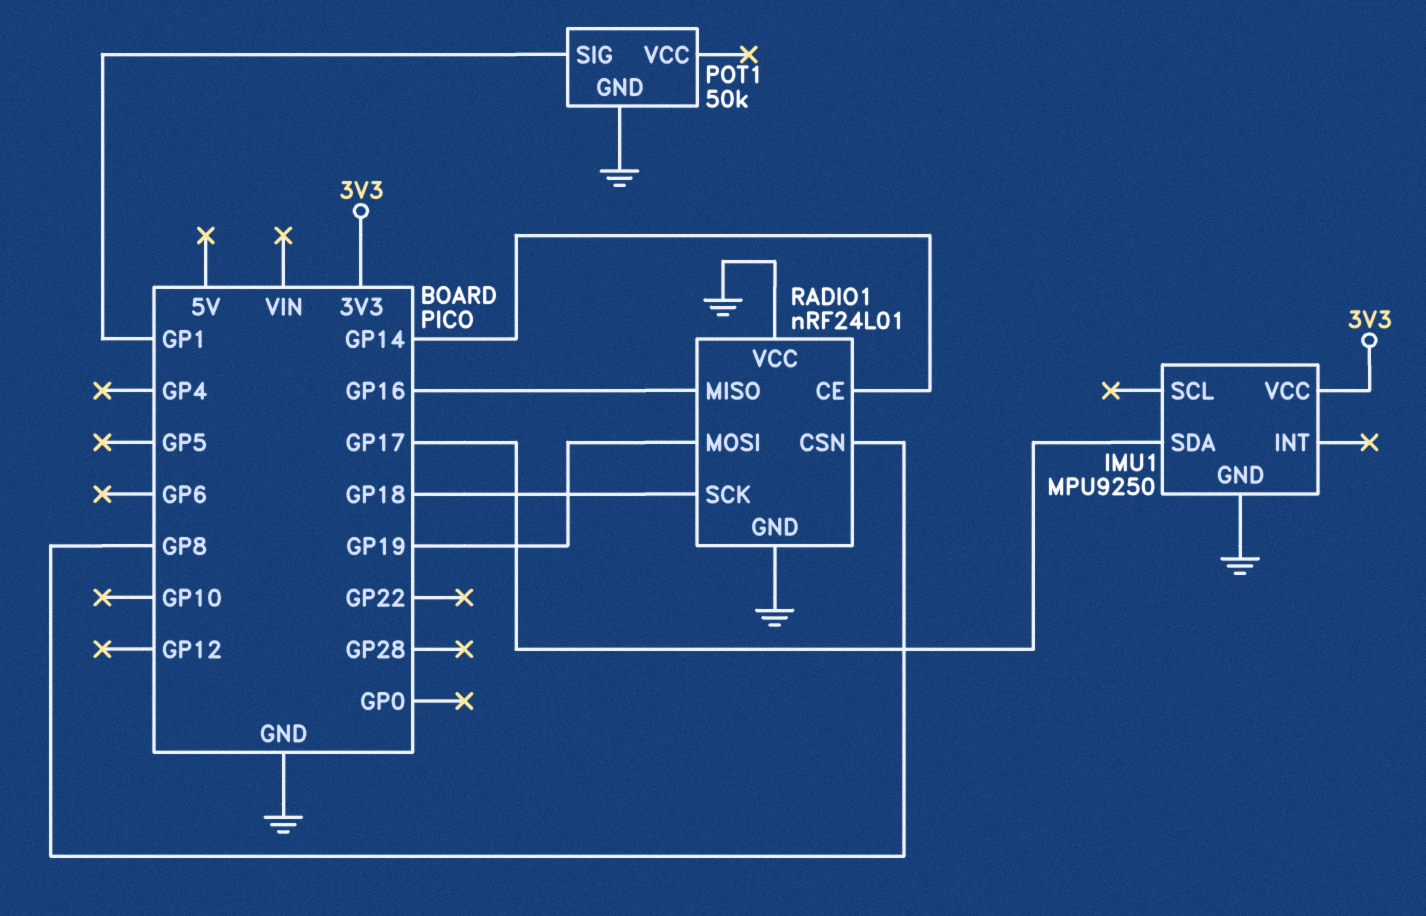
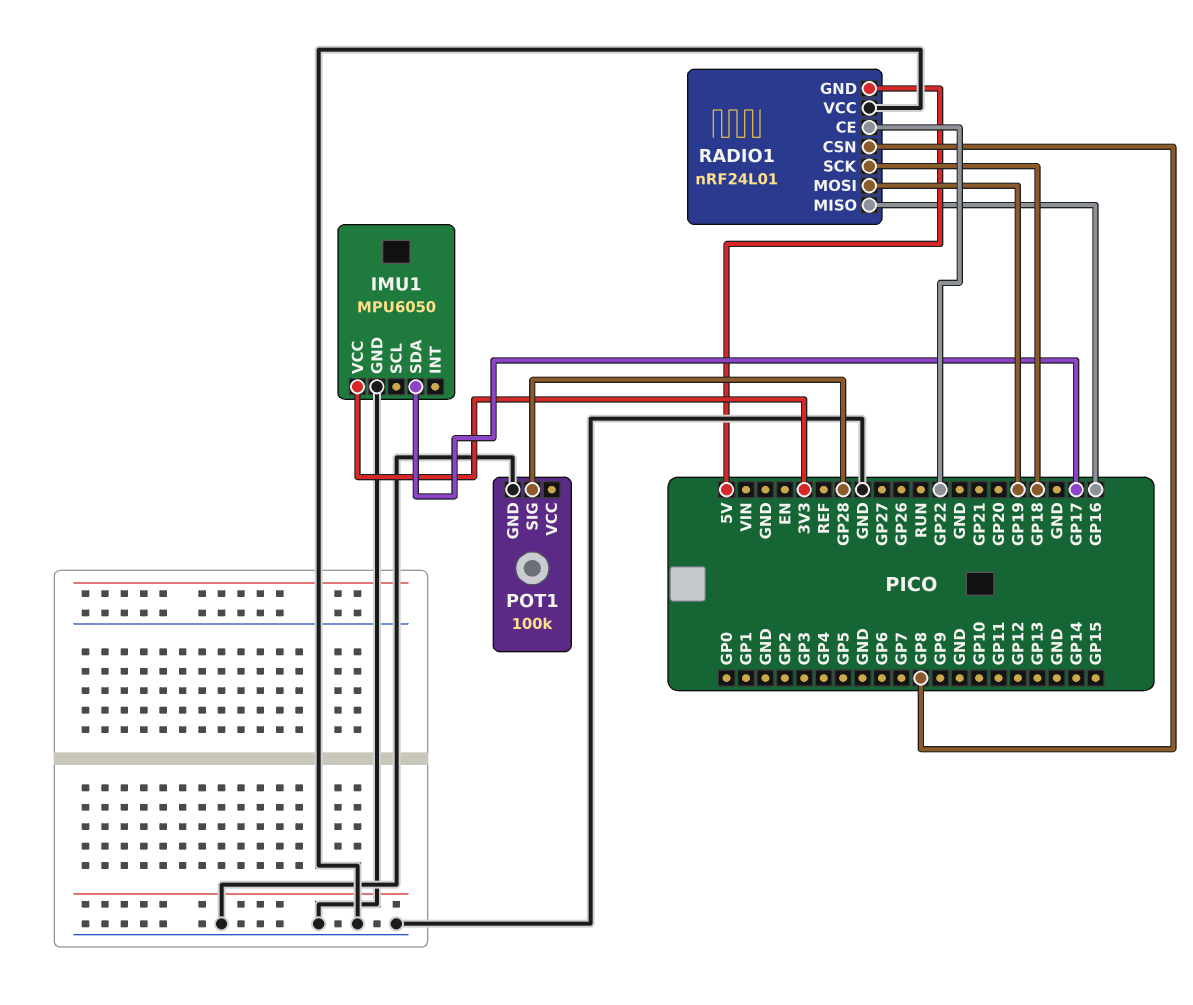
IMU1: MPU9250 -> MPU6050
POT1: 50k -> 100k
POT1 pin SIG: GP1 -> GP28
RADIO1 pin CE: GP14 -> GP22
RADIO1 pin GND: GND -> 5V

